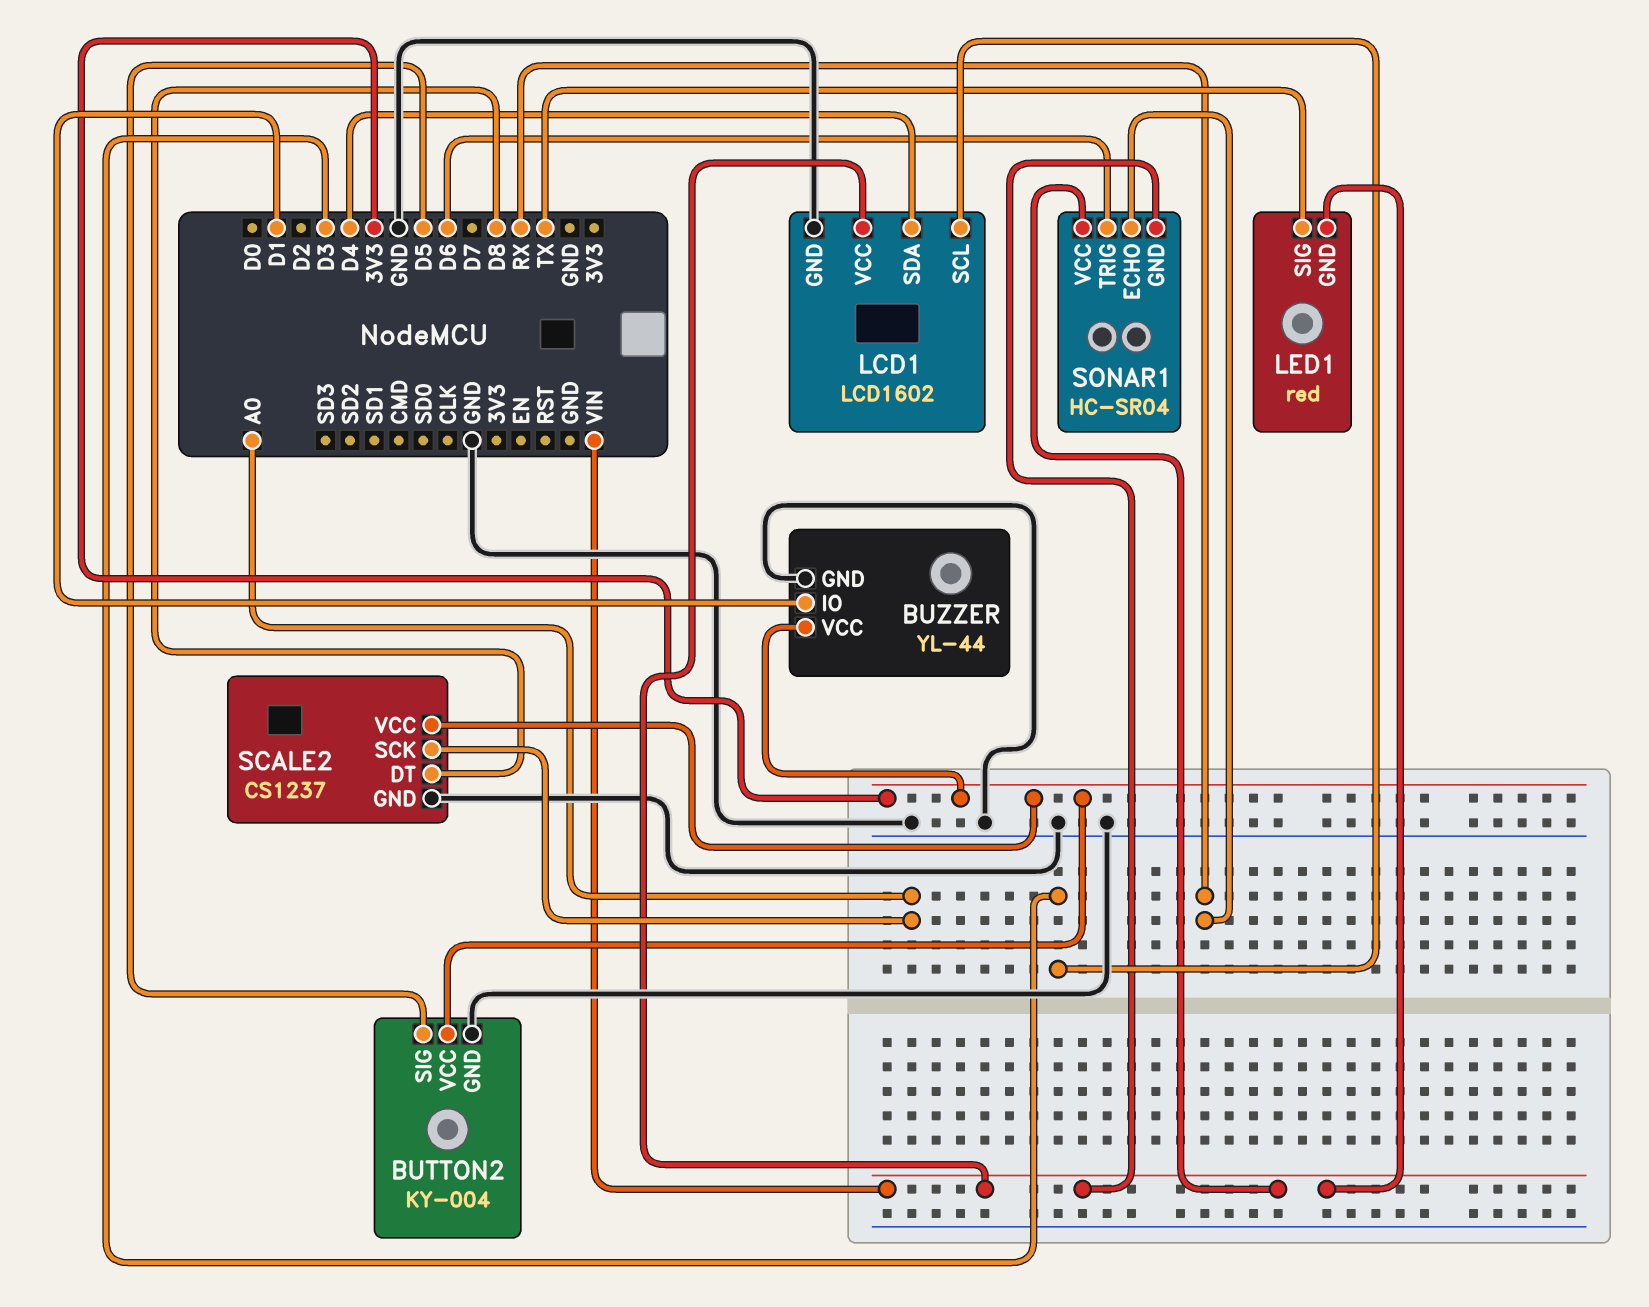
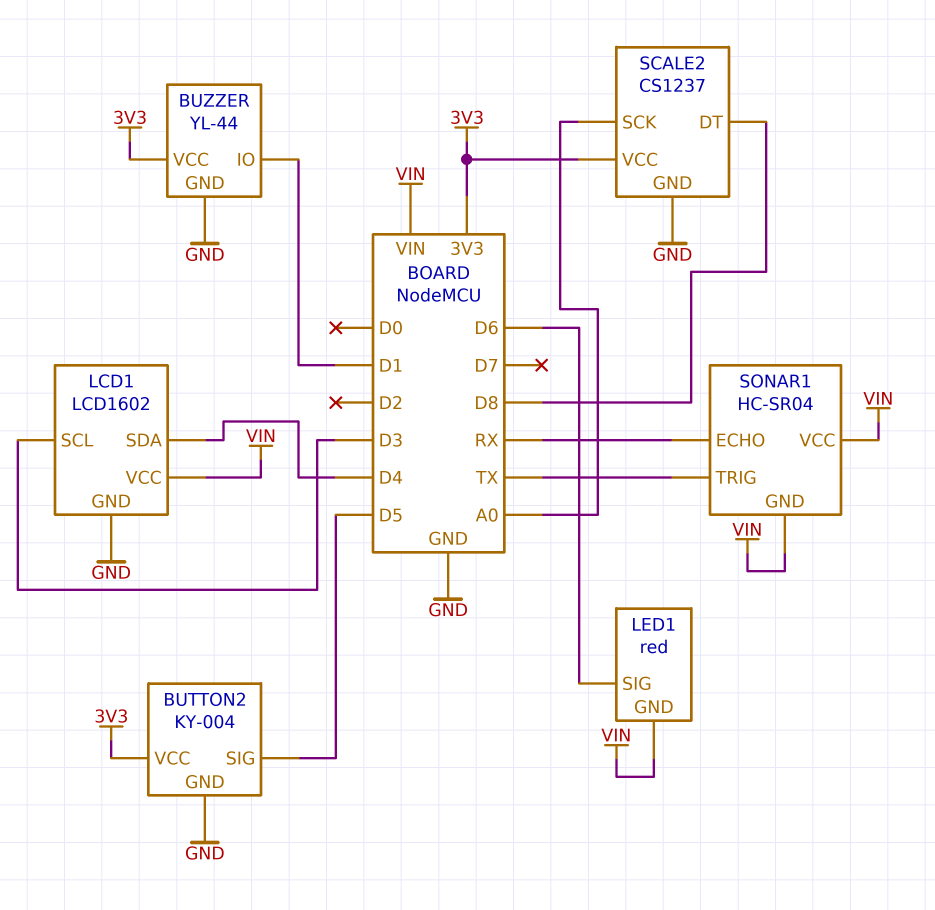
LED1 pin SIG: TX -> D6
SONAR1 pin TRIG: D6 -> TX

